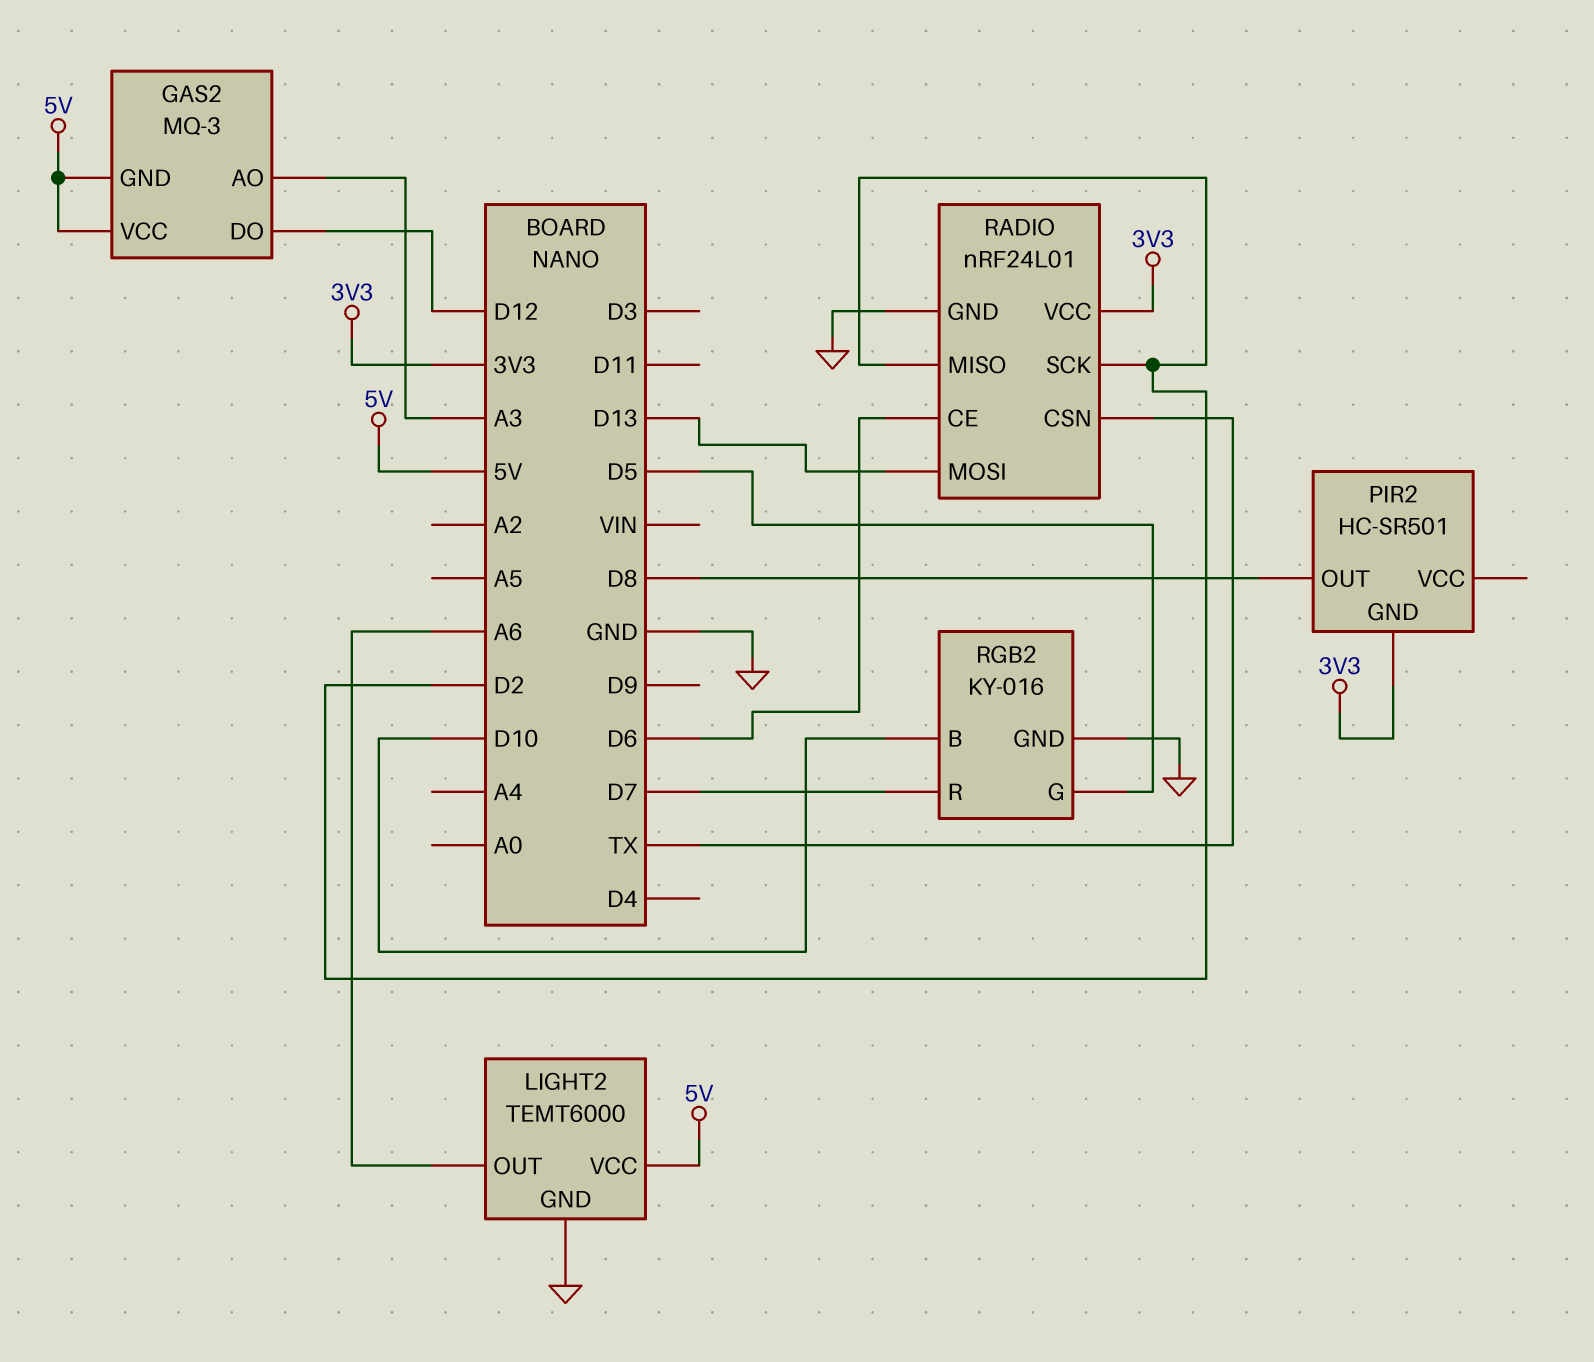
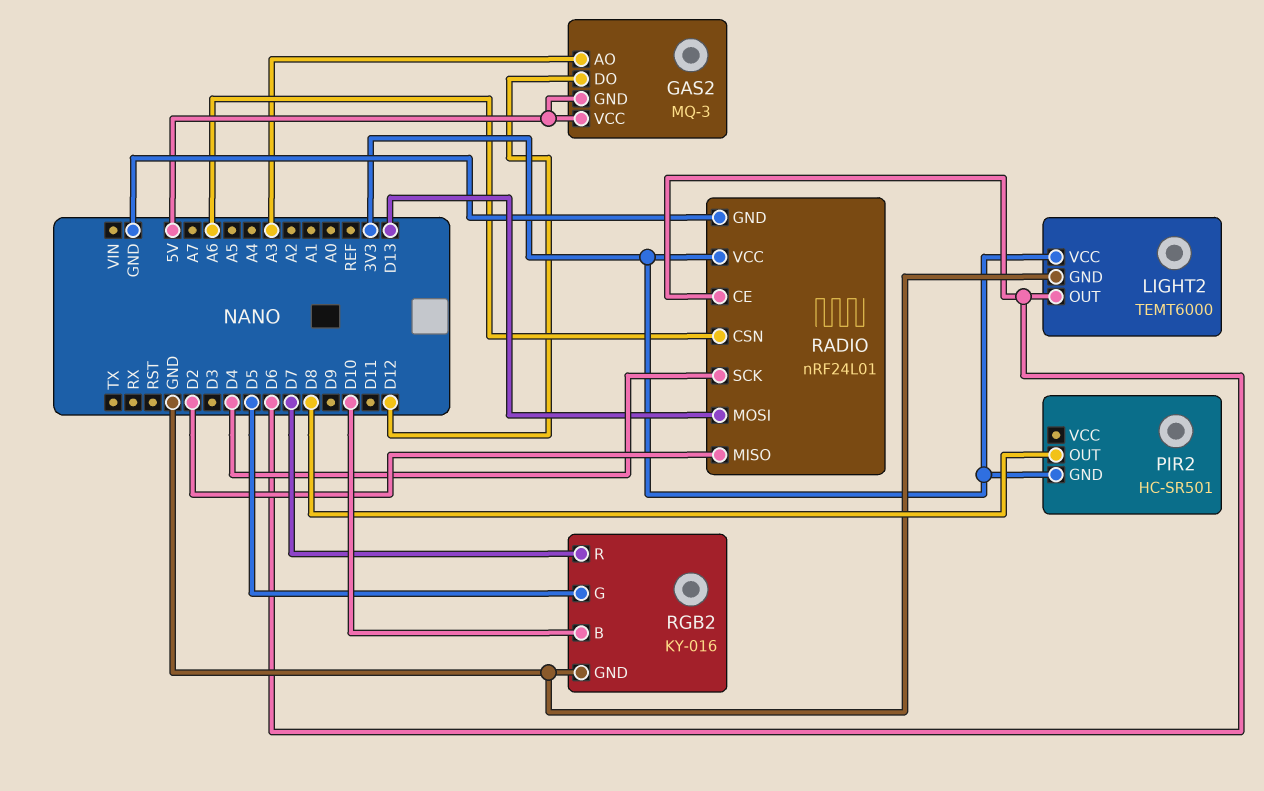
LIGHT2 pin OUT: A6 -> D6
LIGHT2 pin VCC: 5V -> 3V3
RADIO pin CSN: TX -> A6
RADIO pin SCK: D2 -> D4

